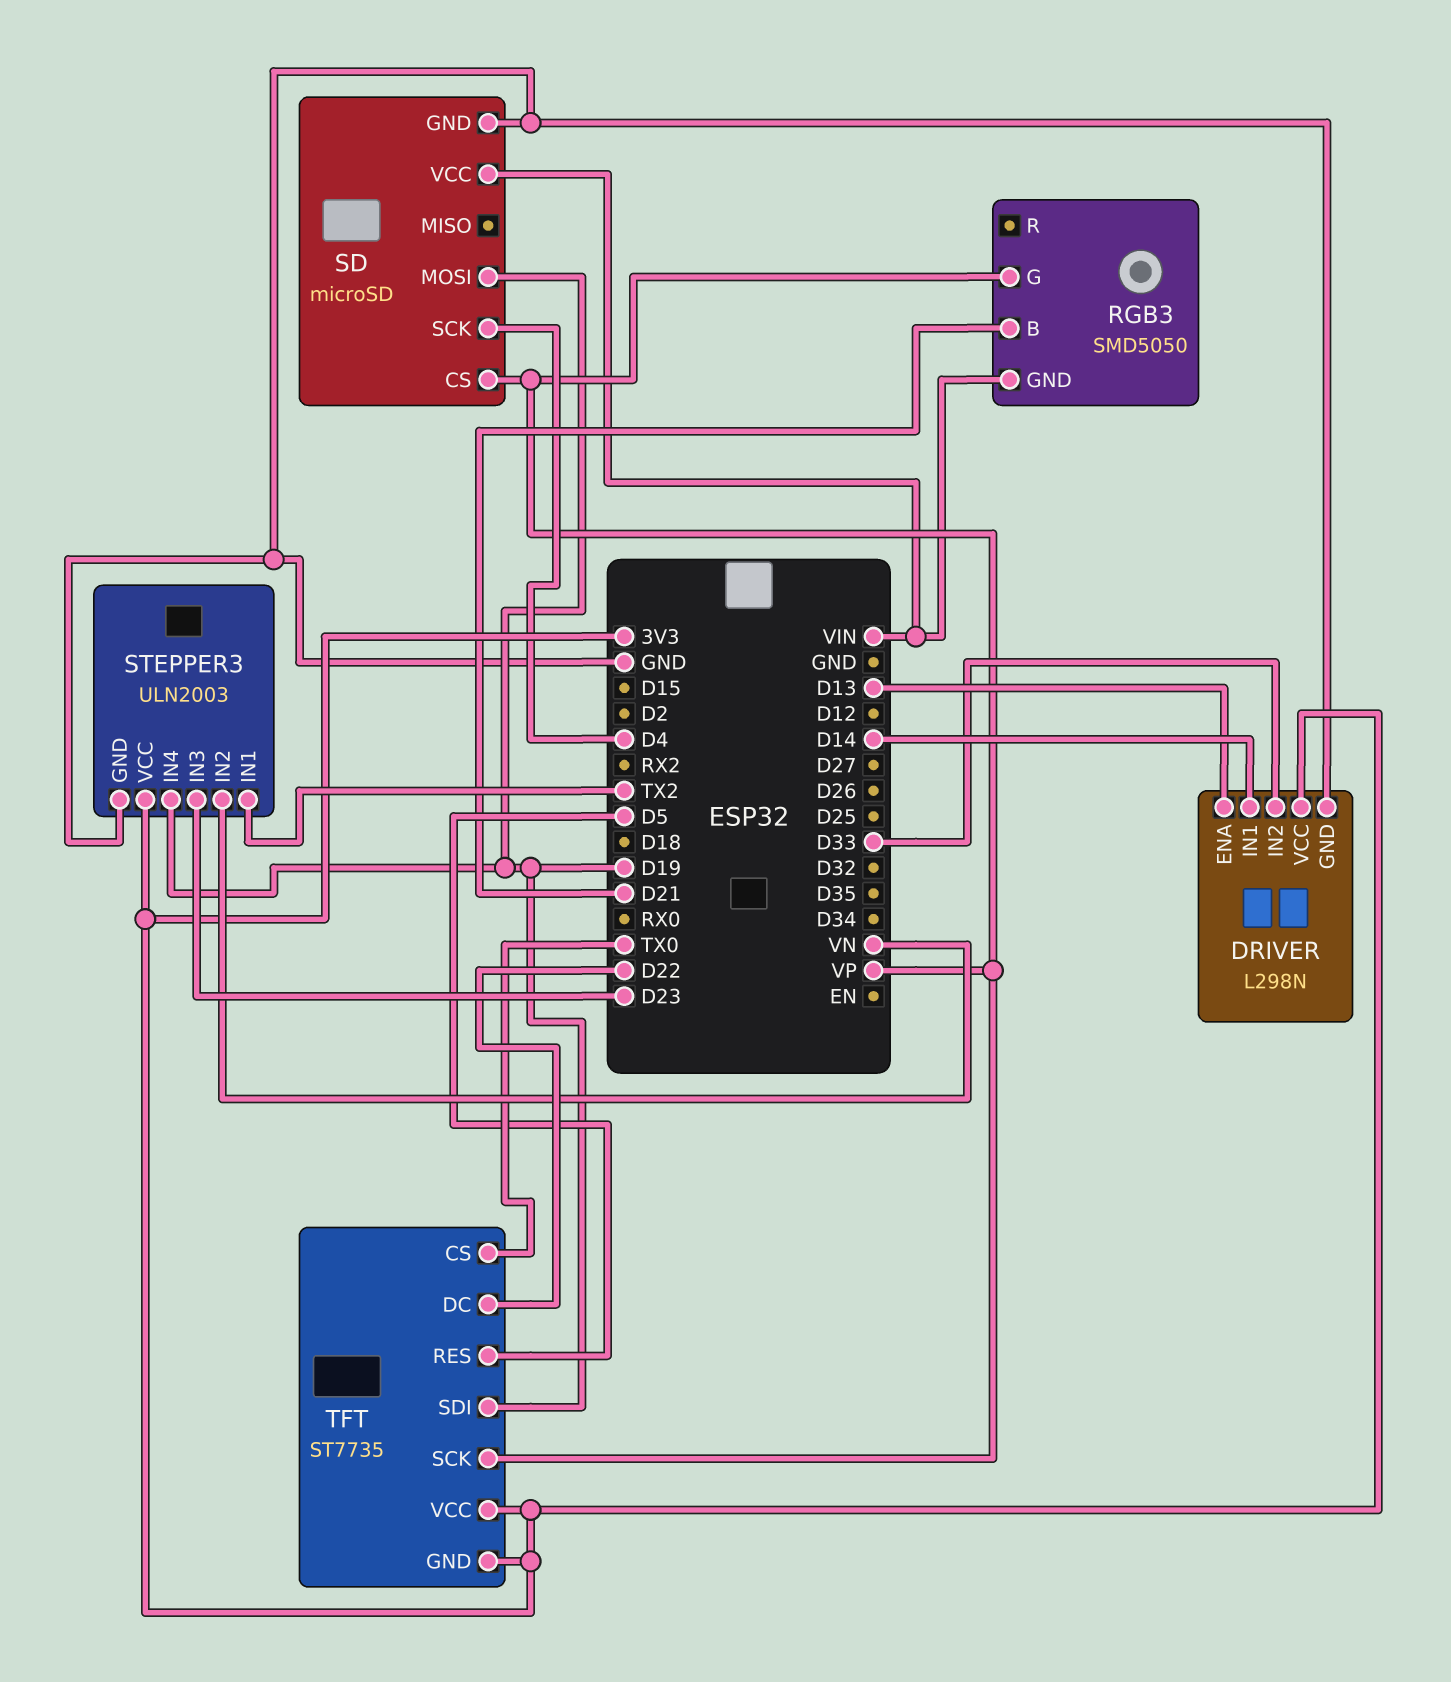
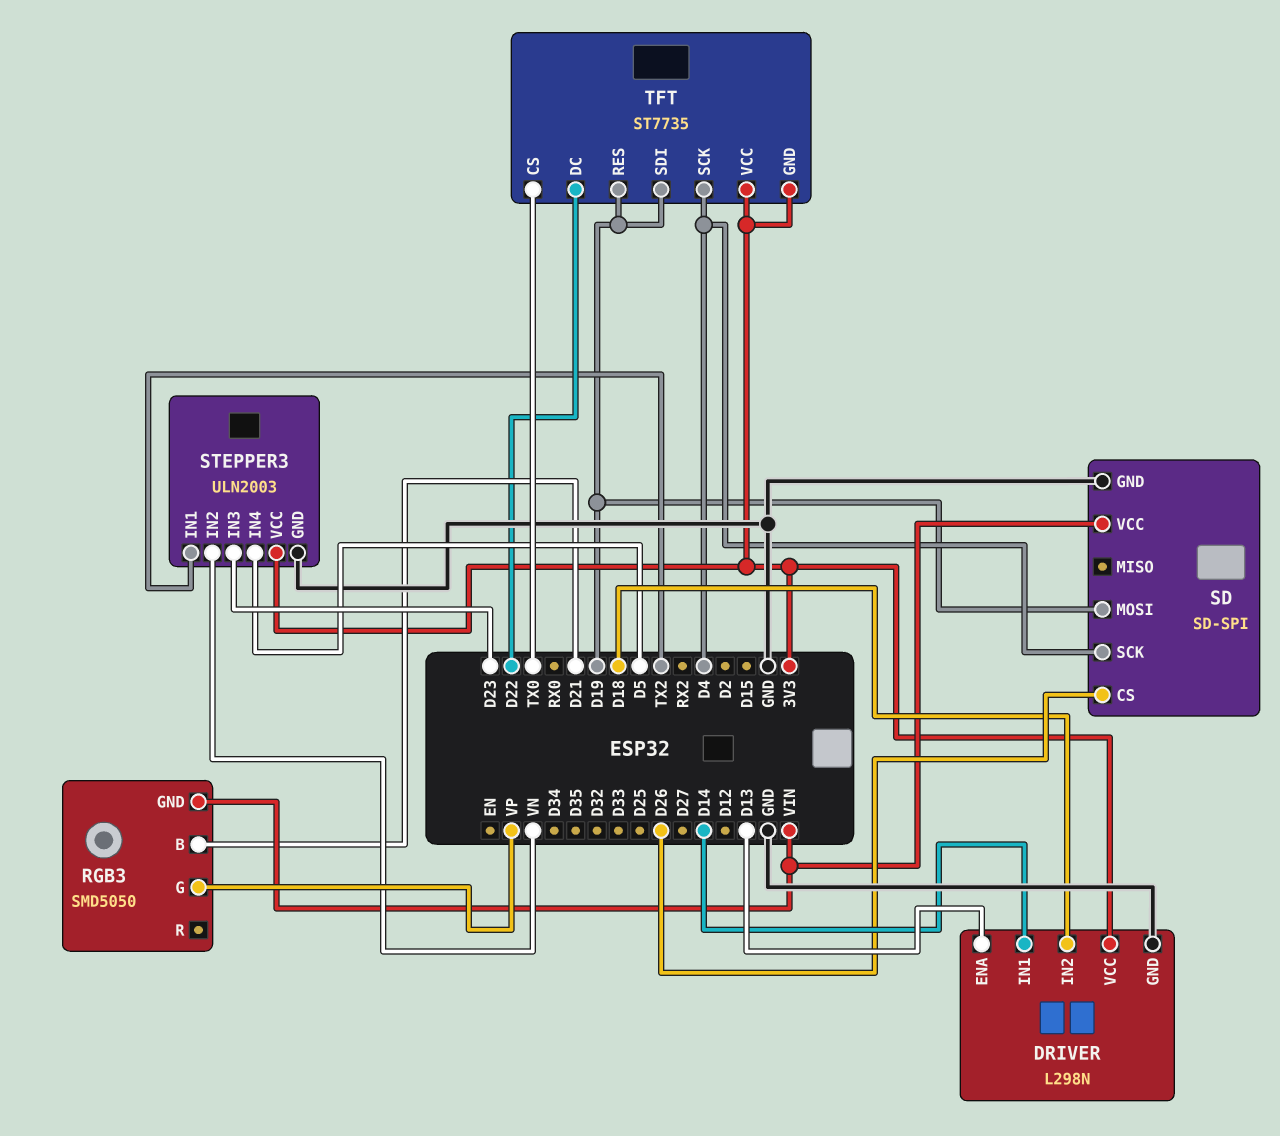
DRIVER pin IN2: D33 -> D18
SD: microSD -> SD-SPI
SD pin CS: VP -> D26
STEPPER3 pin IN4: D19 -> D5
TFT pin RES: D5 -> D19
TFT pin SCK: VP -> D4

